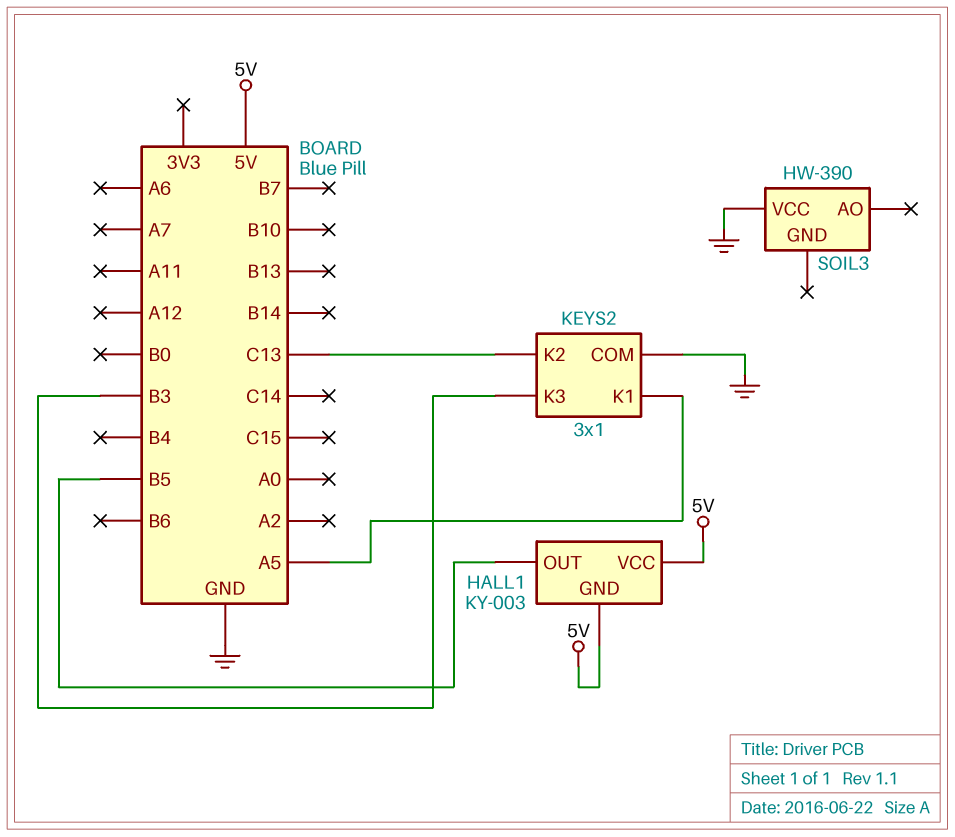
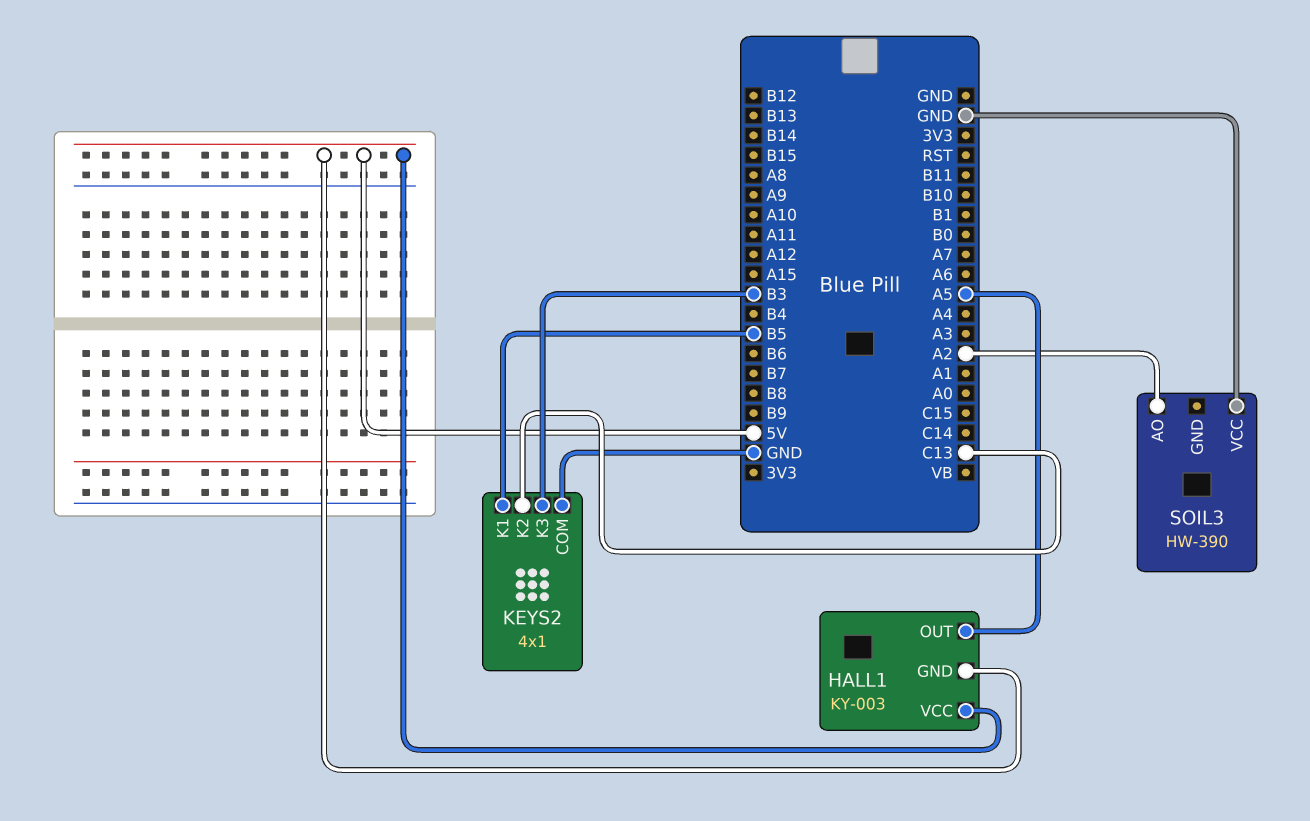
HALL1 pin OUT: B5 -> A5
KEYS2: 3x1 -> 4x1
KEYS2 pin K1: A5 -> B5
SOIL3 pin AO: none -> A2

